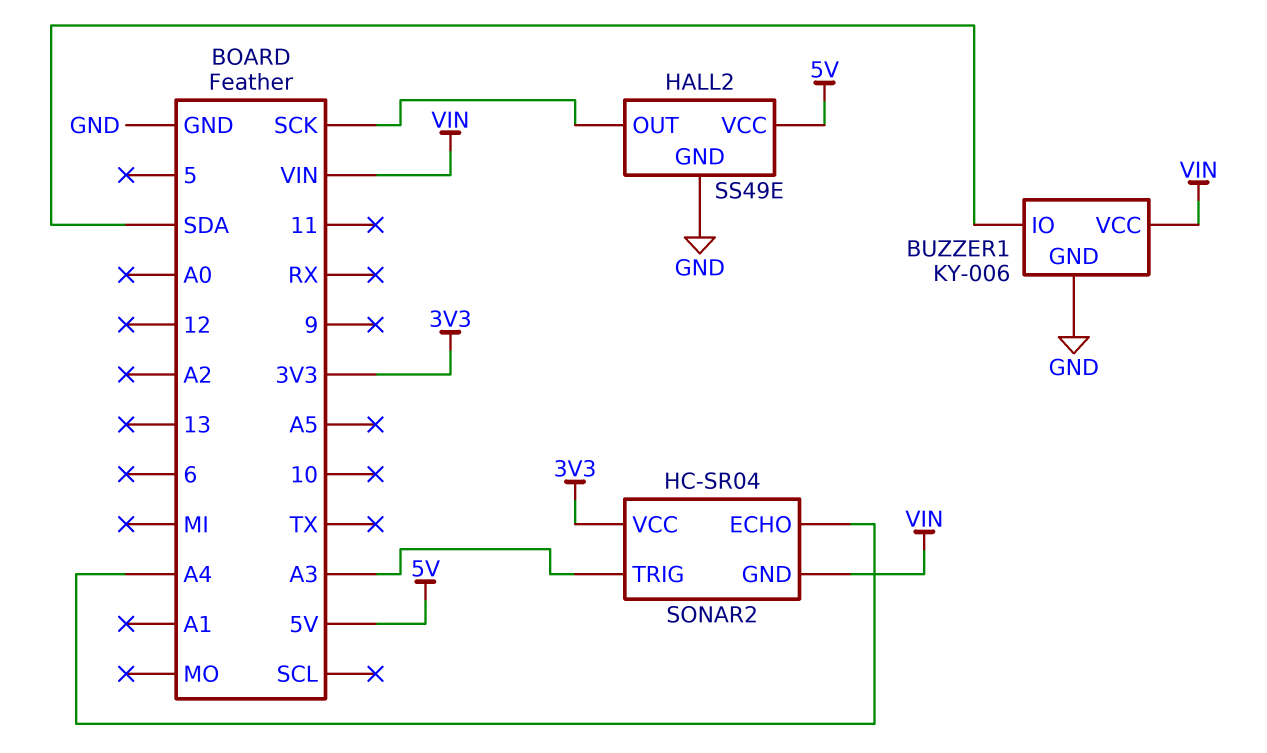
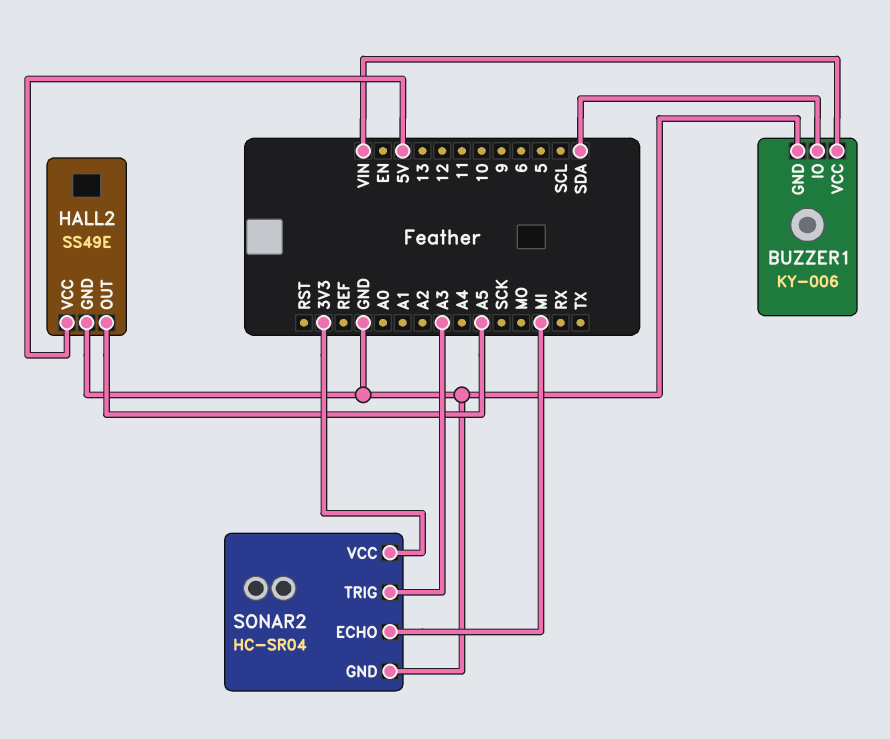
HALL2 pin OUT: SCK -> A5
SONAR2 pin ECHO: A4 -> MI
SONAR2 pin GND: VIN -> GND

